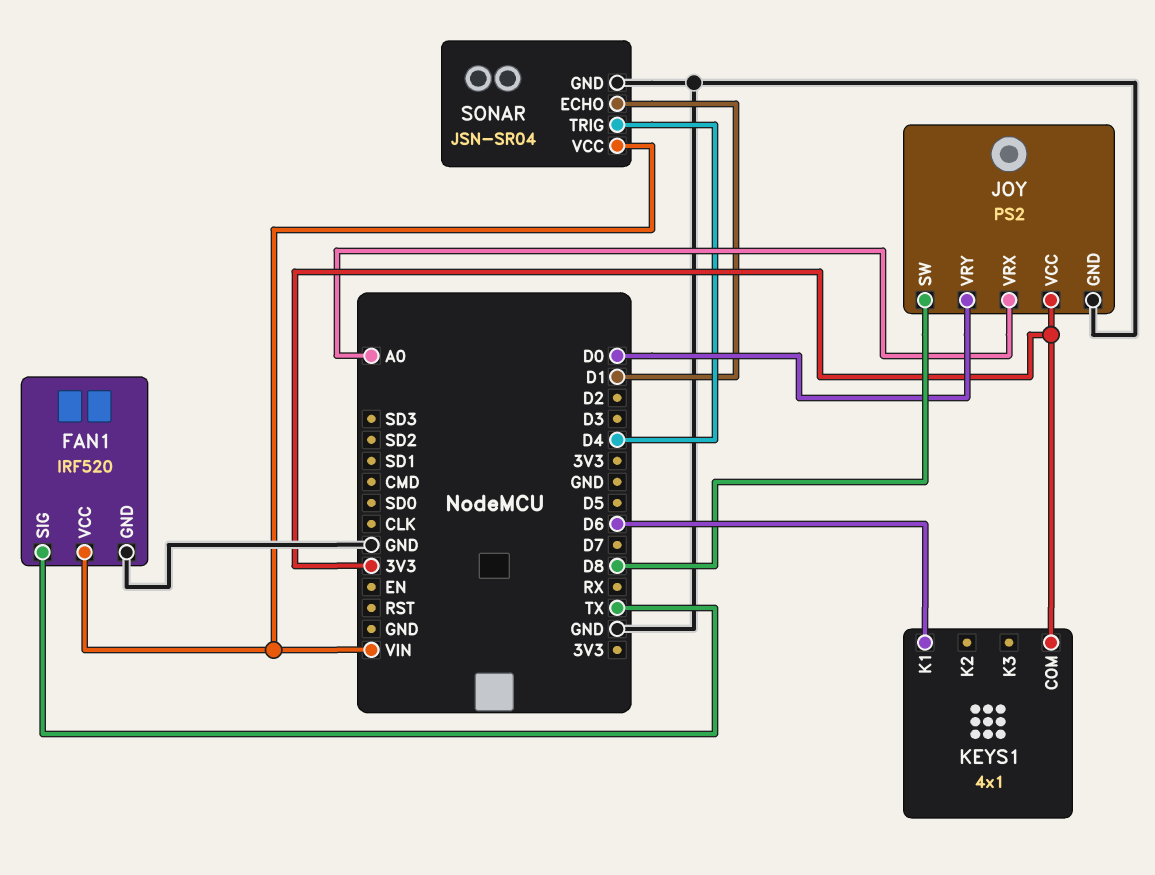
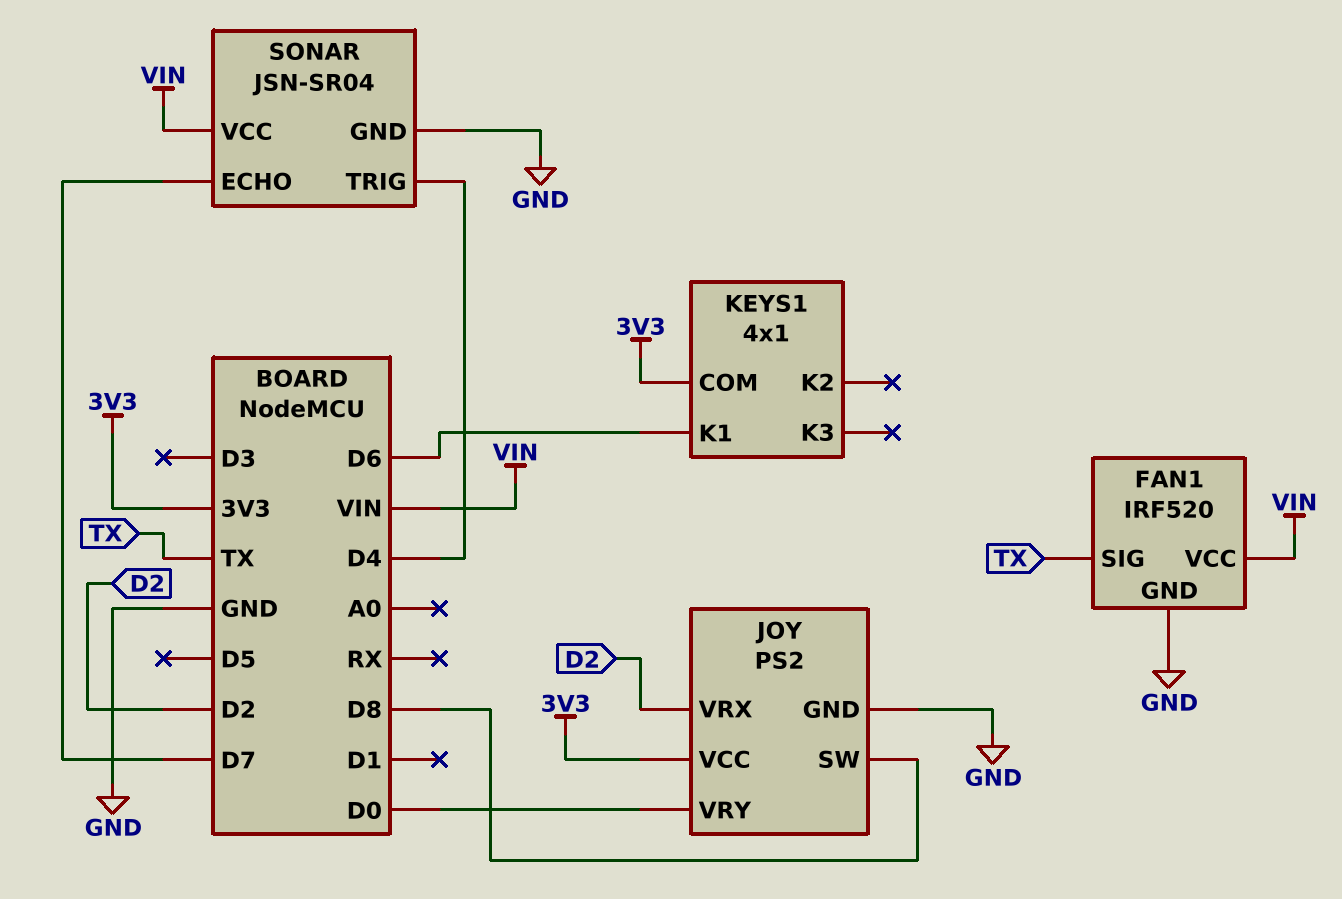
JOY pin VRX: A0 -> D2
SONAR pin ECHO: D1 -> D7

